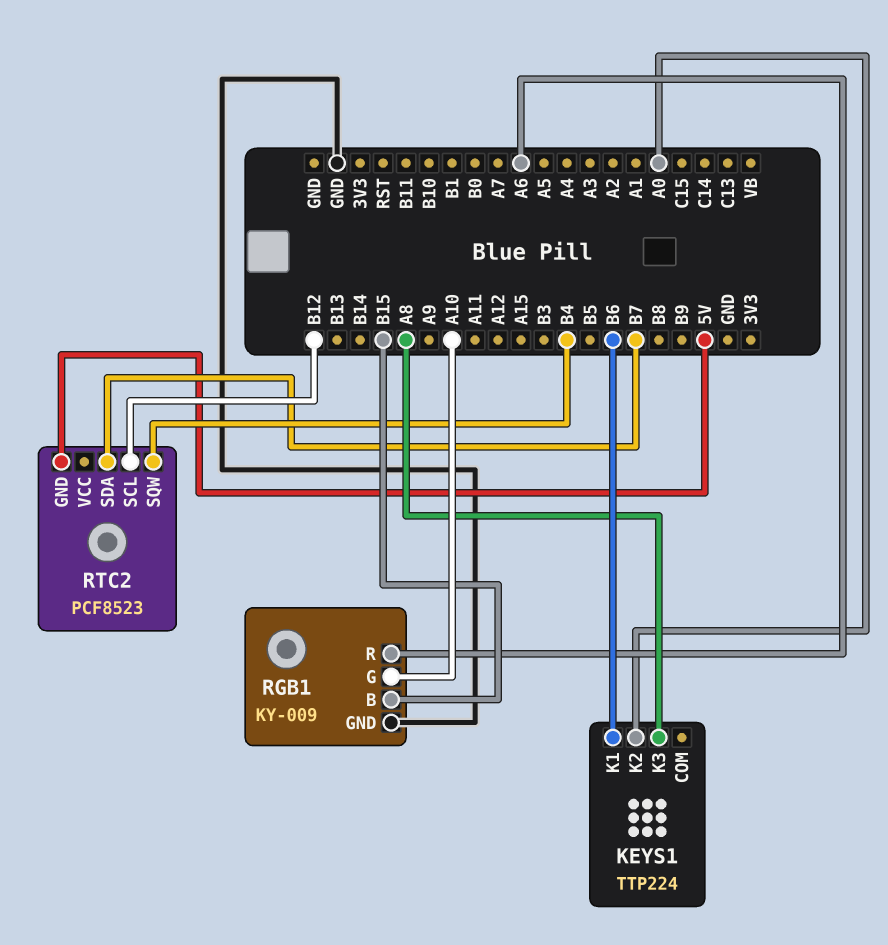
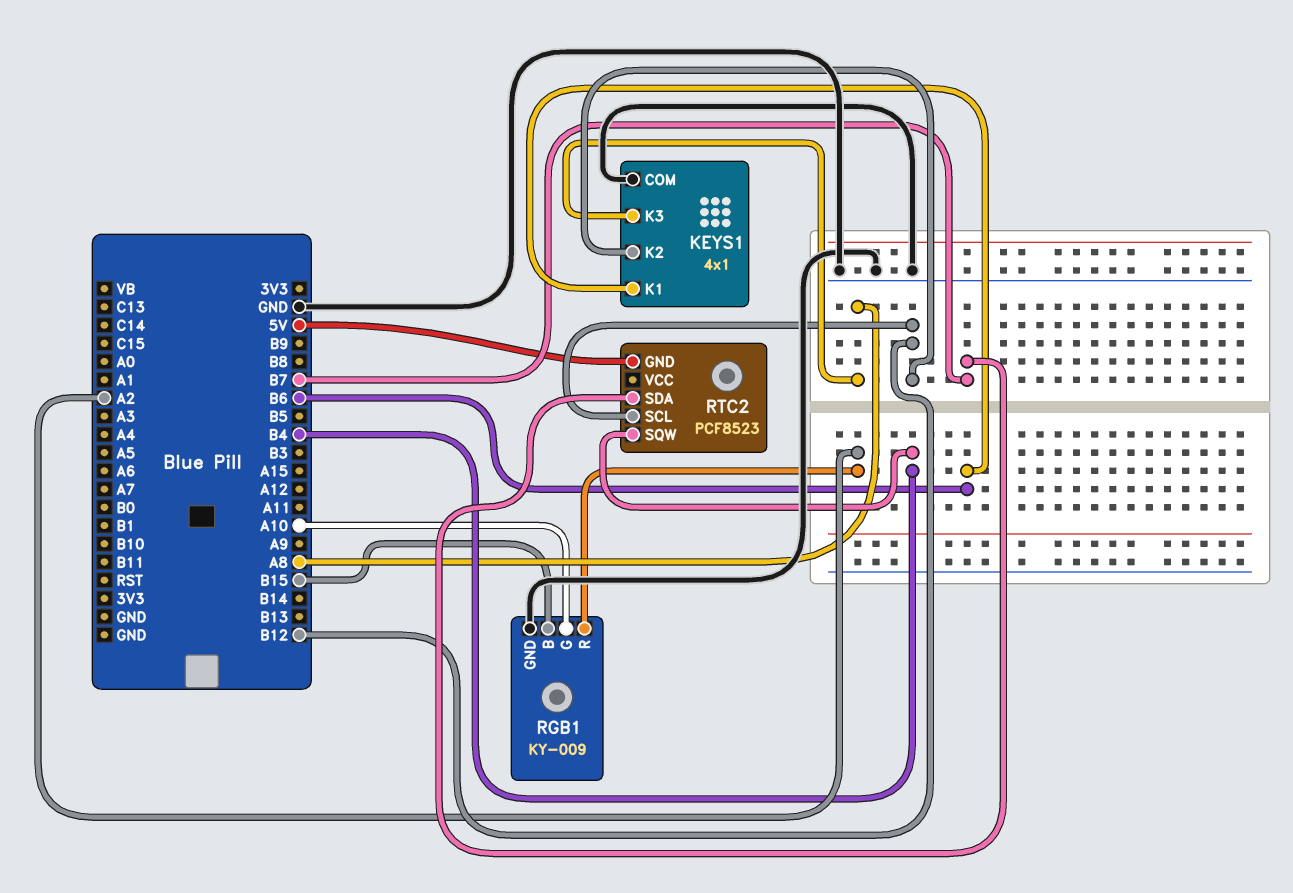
KEYS1: TTP224 -> 4x1
KEYS1 pin COM: none -> GND
KEYS1 pin K2: A0 -> B12
RGB1 pin R: A6 -> A2

